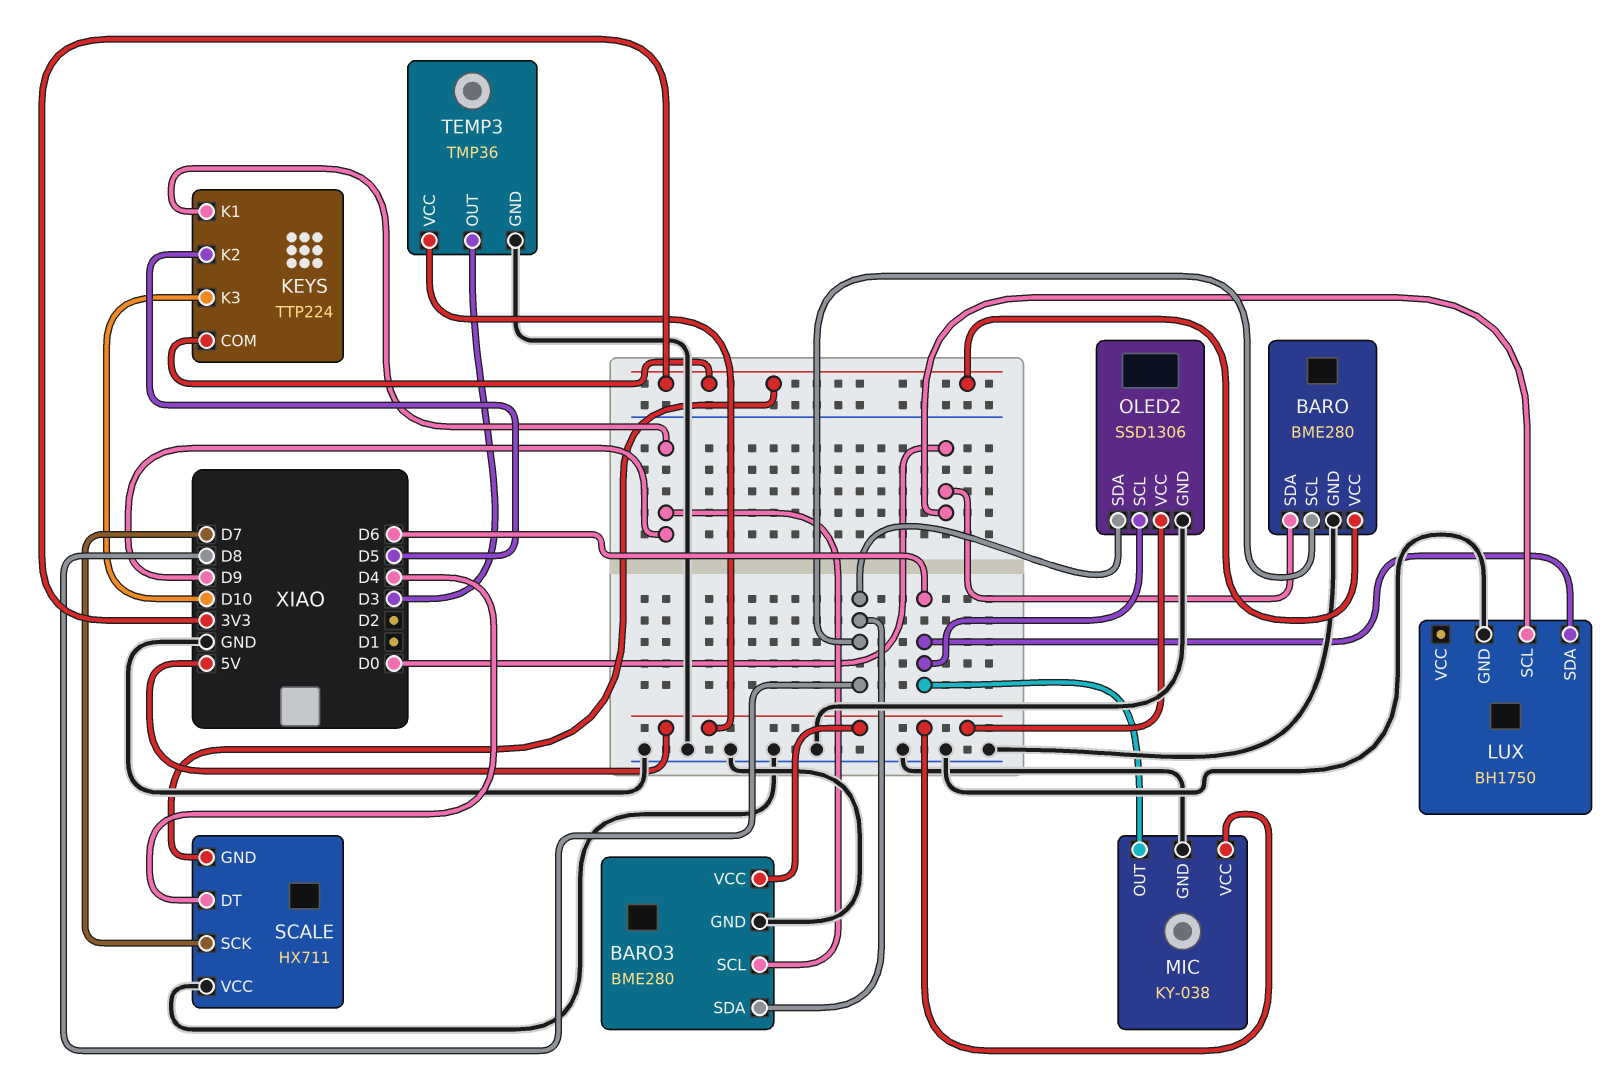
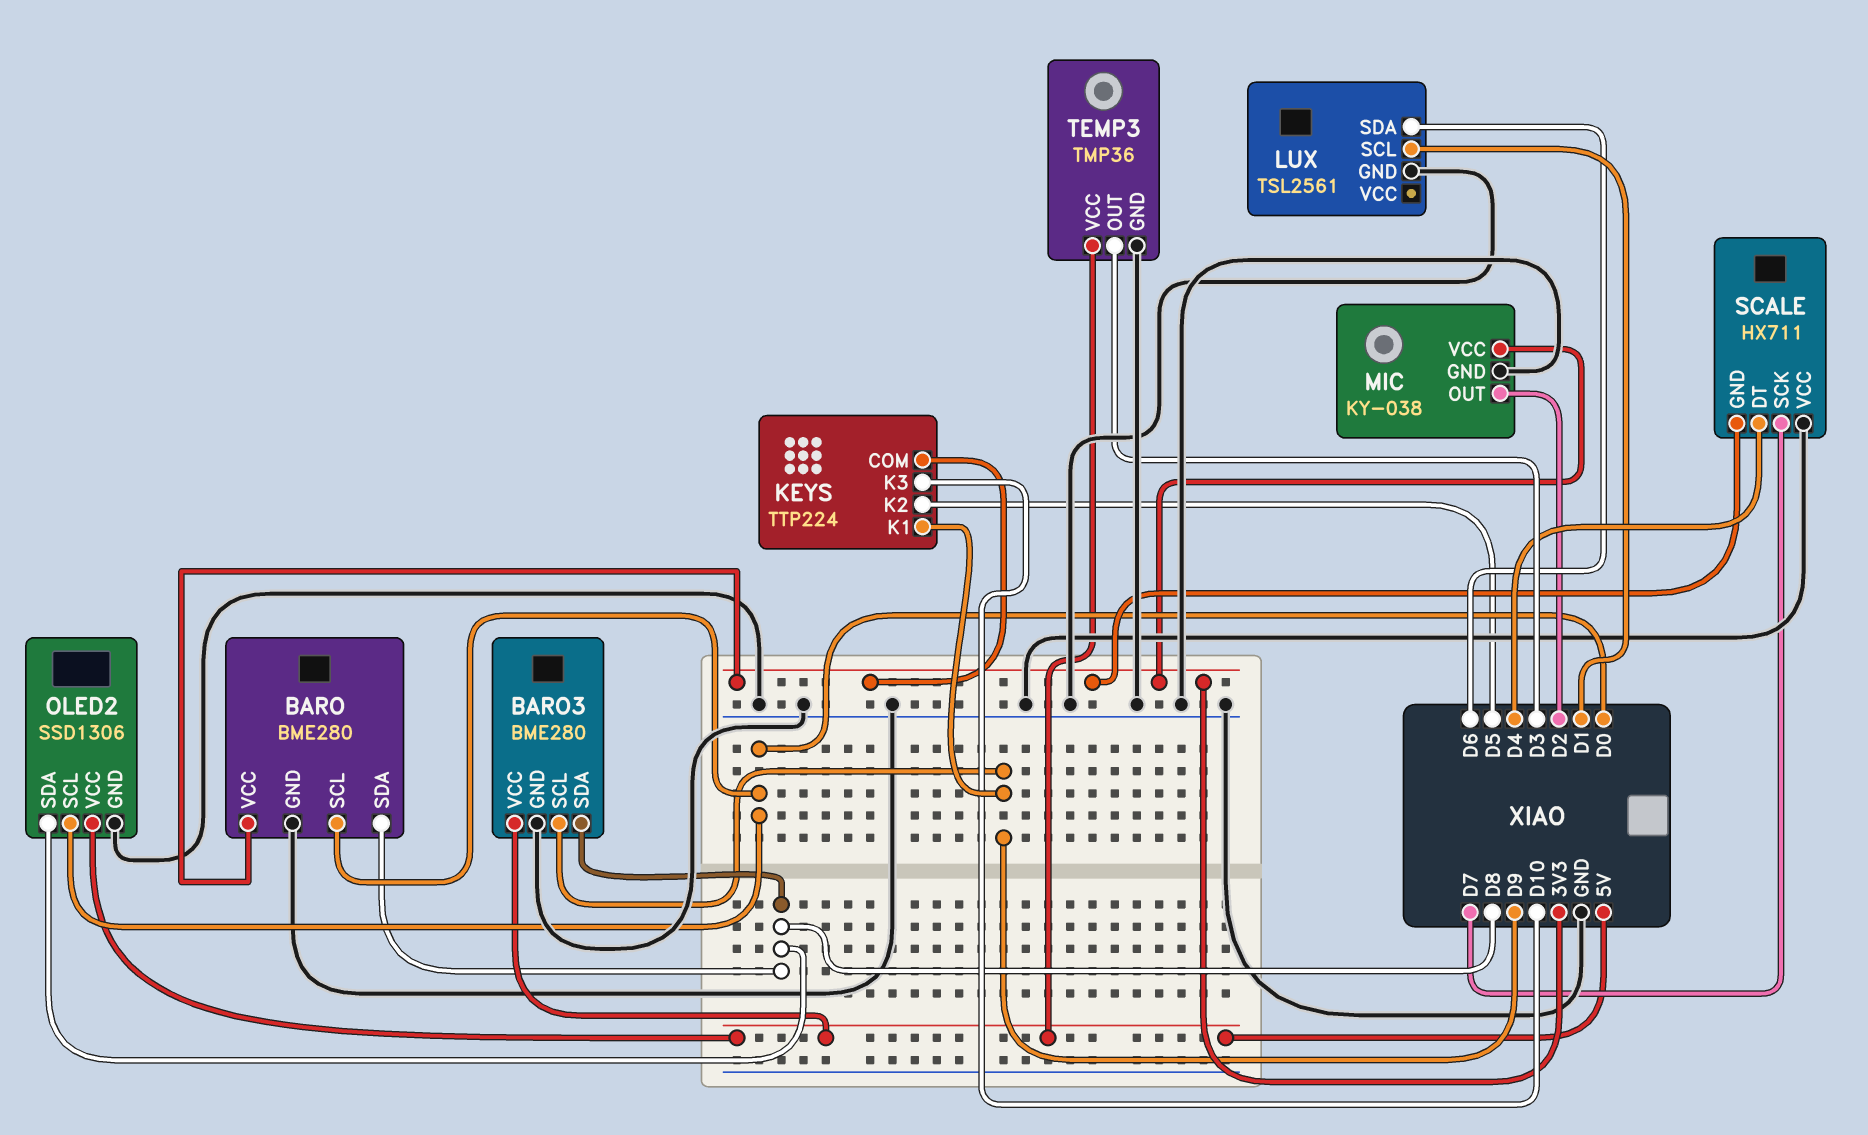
BARO pin SCL: D8 -> D0
BARO pin SDA: D0 -> D8
LUX: BH1750 -> TSL2561
LUX pin SCL: D0 -> D1
MIC pin OUT: D6 -> D2
MIC pin VCC: 5V -> 3V3
OLED2 pin SCL: D6 -> D0

